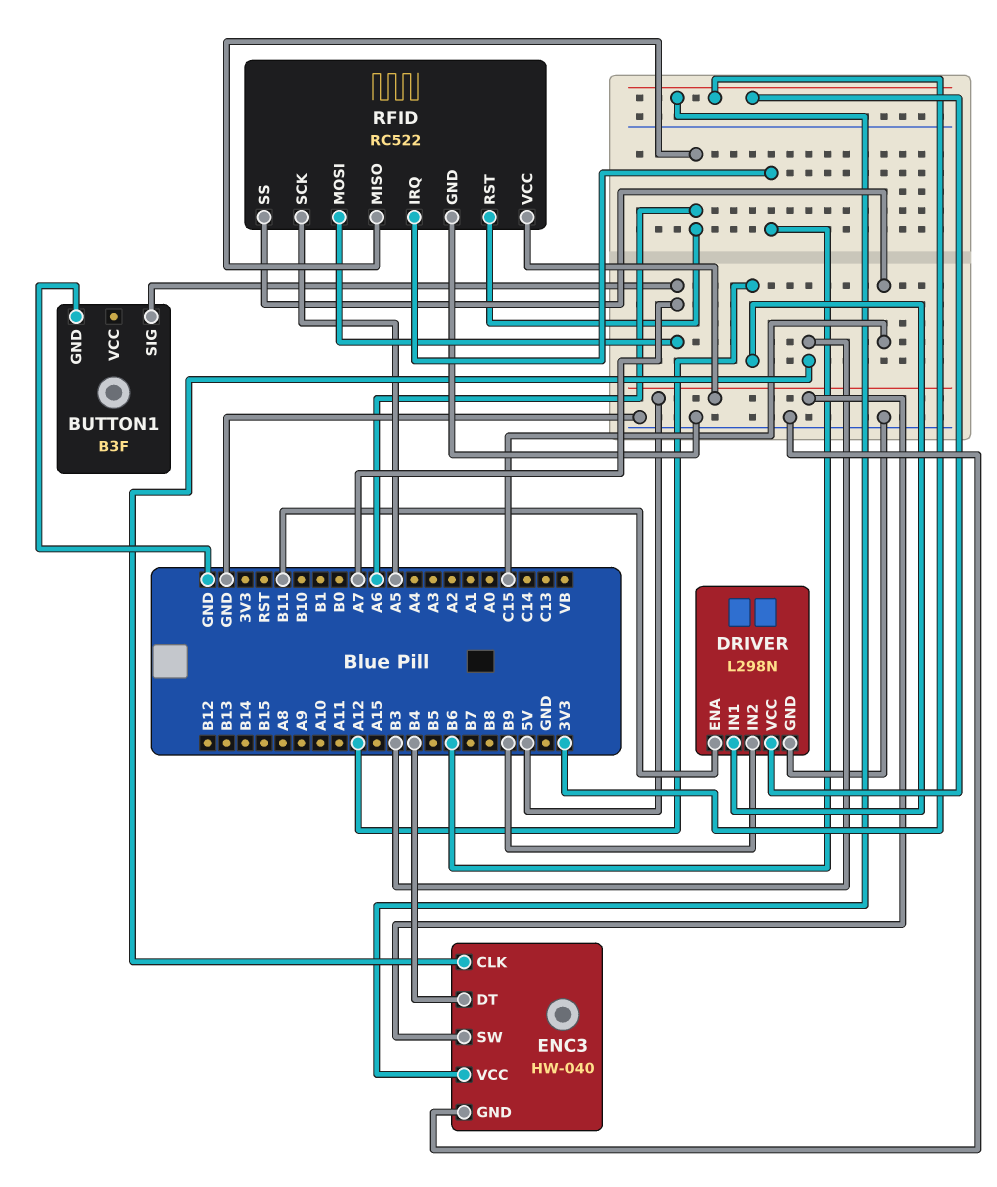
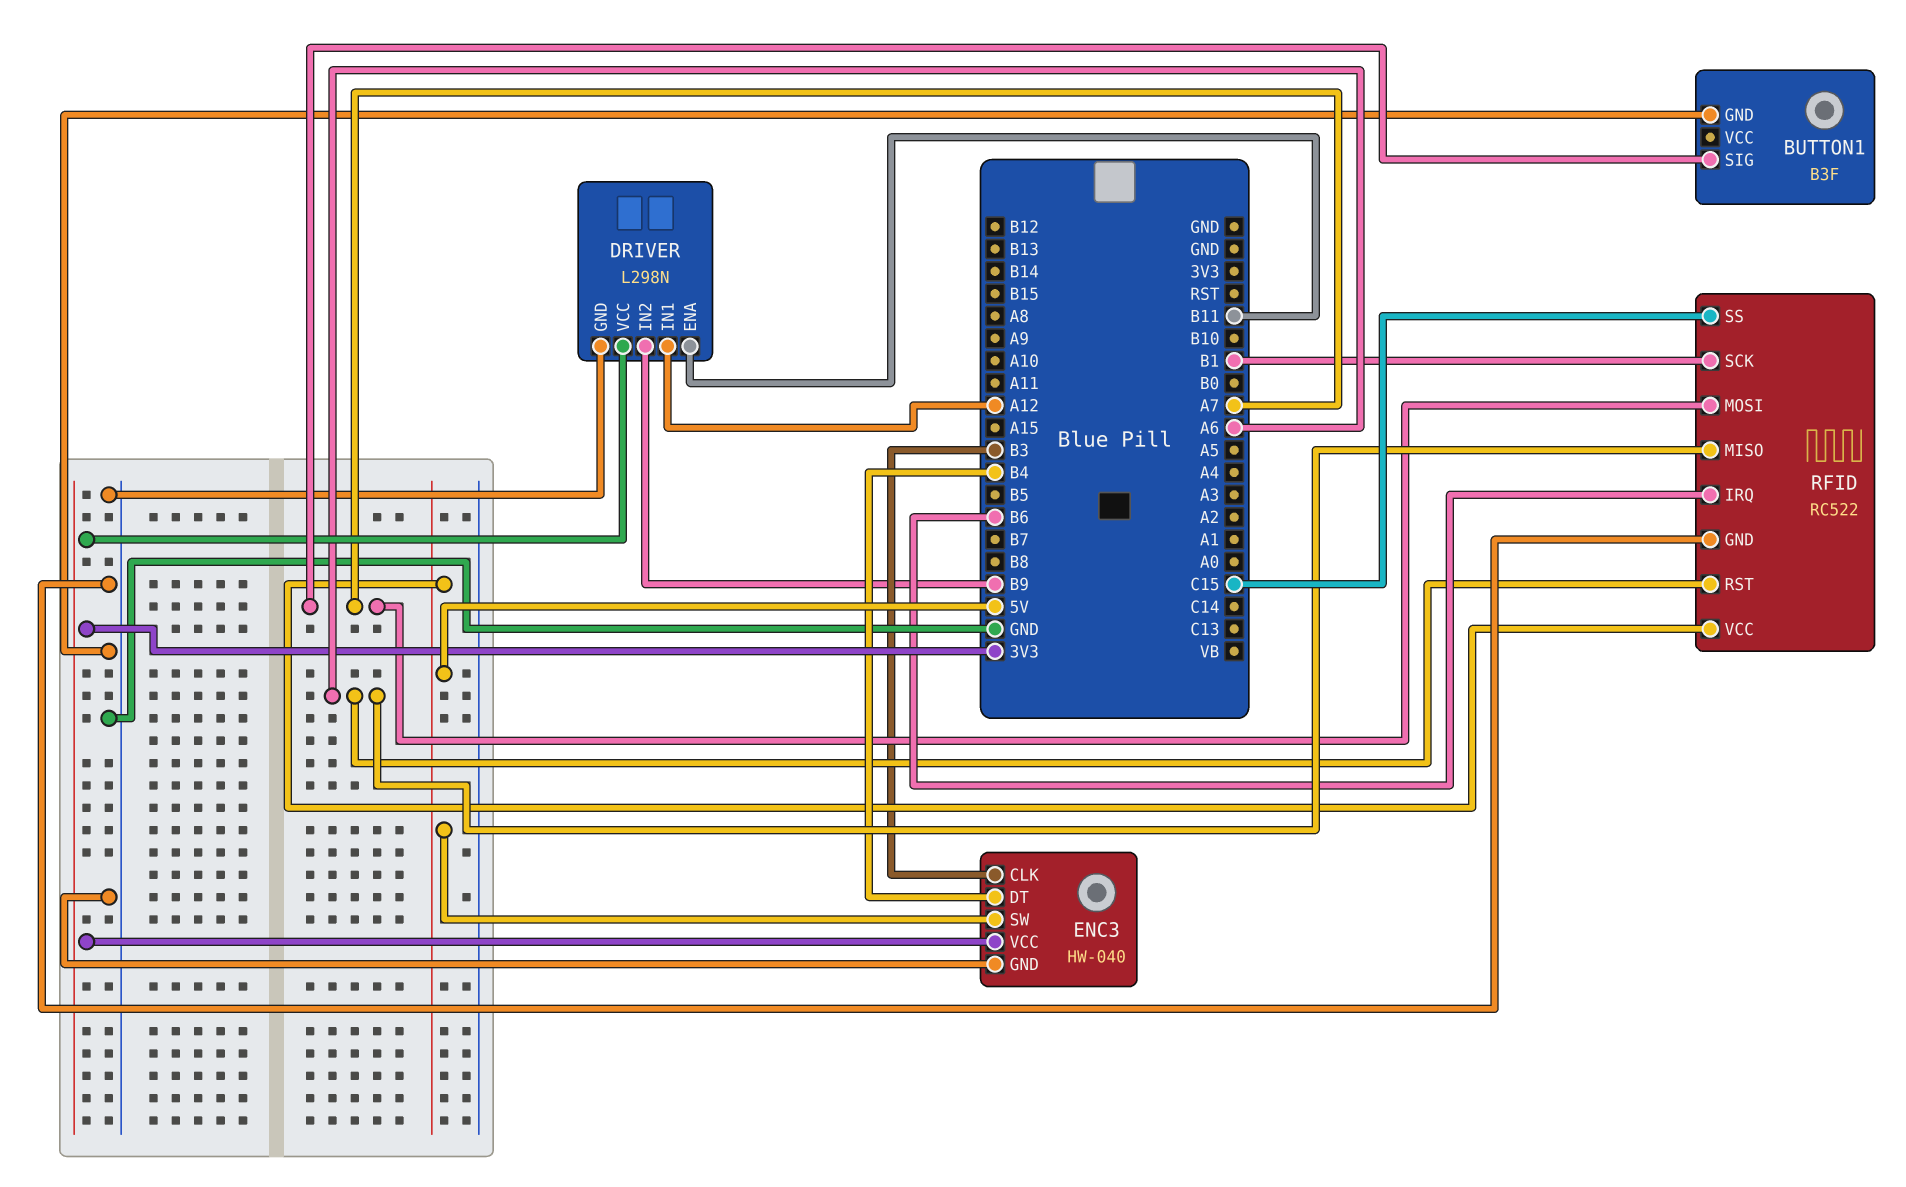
RFID pin SCK: A5 -> B1

